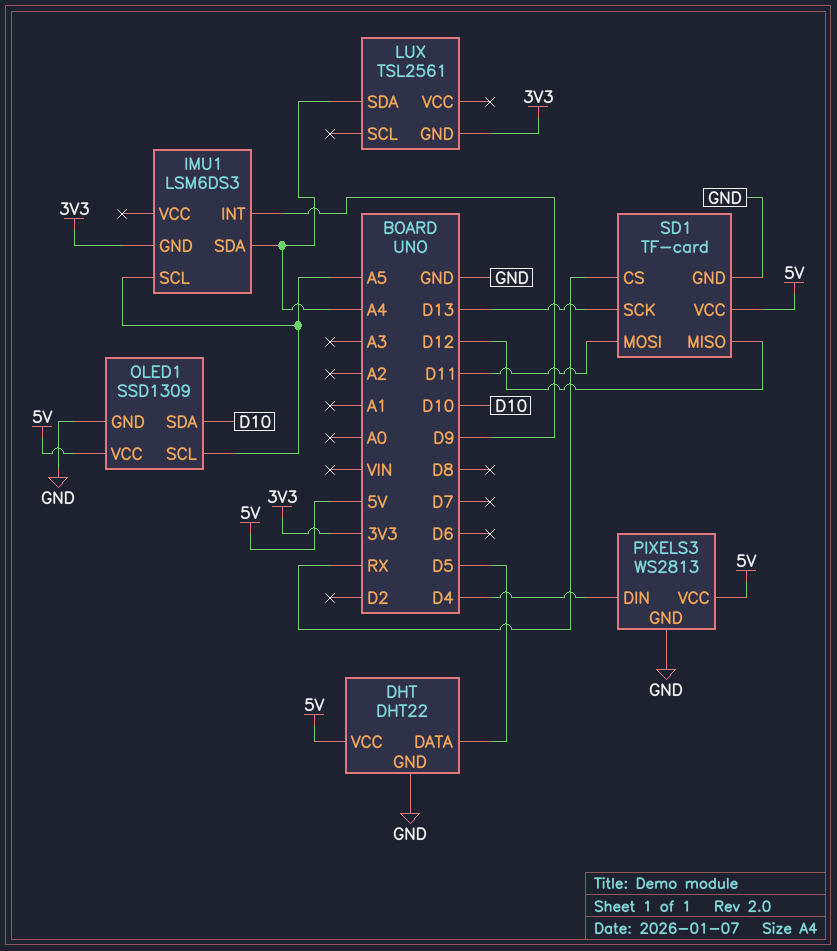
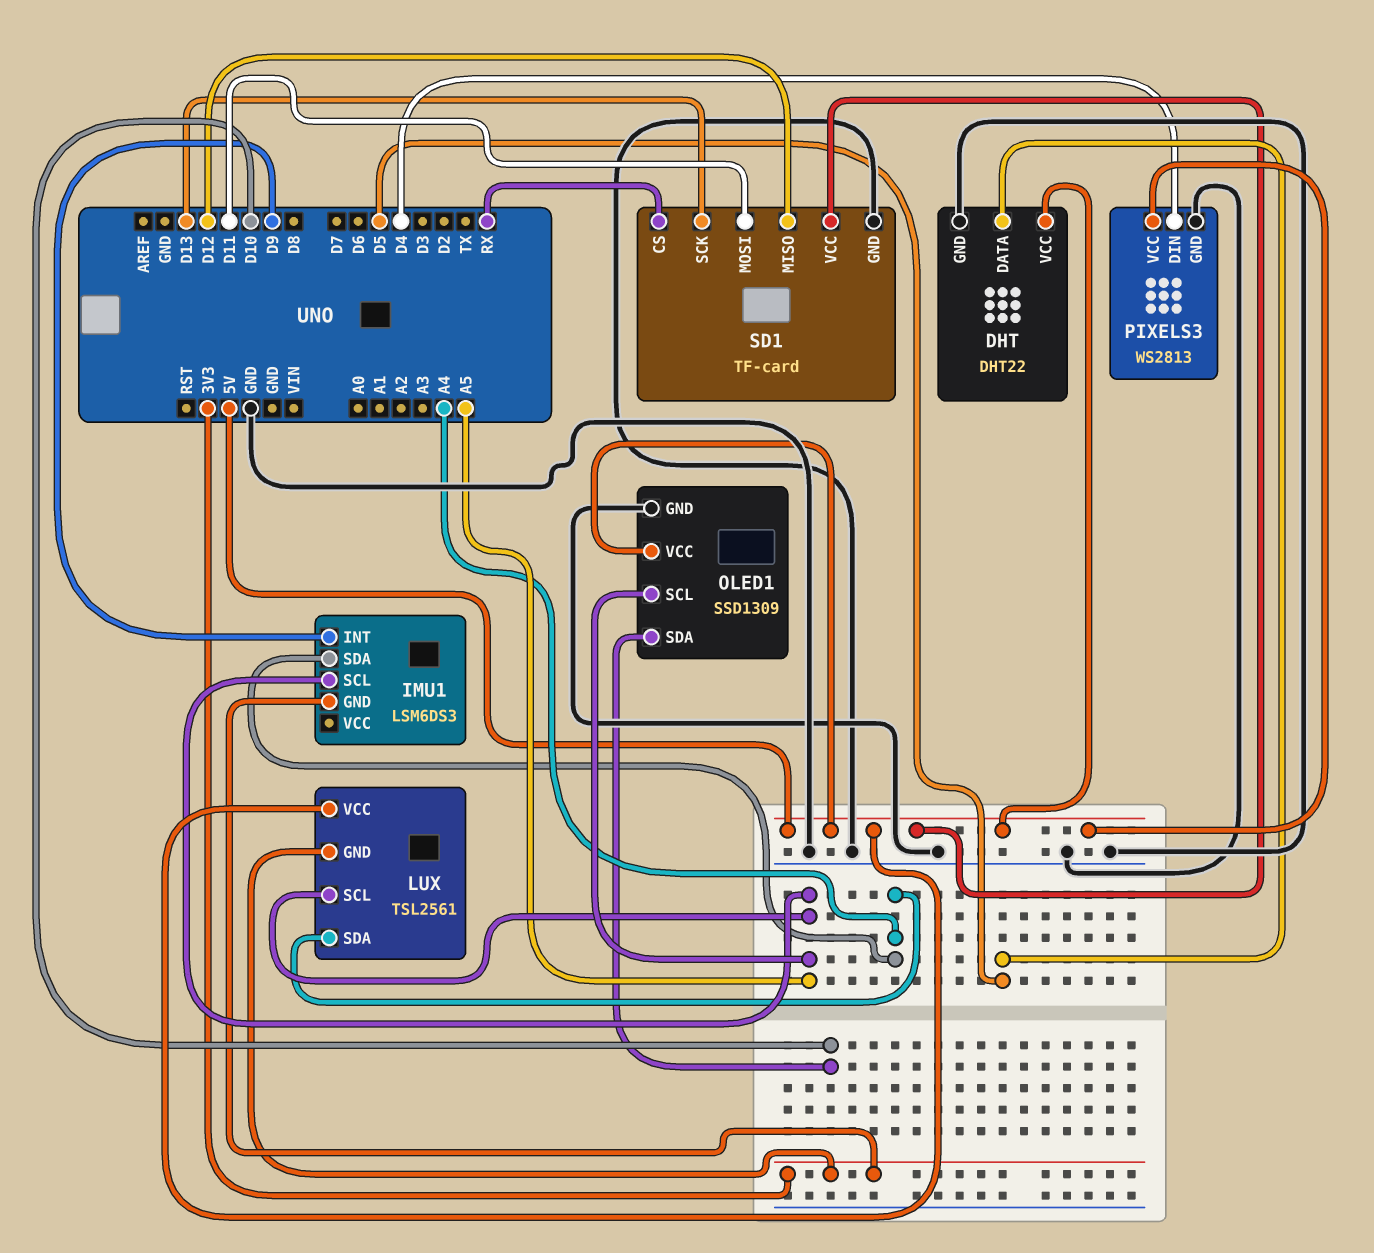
LUX pin SCL: none -> A5
LUX pin VCC: none -> 5V

